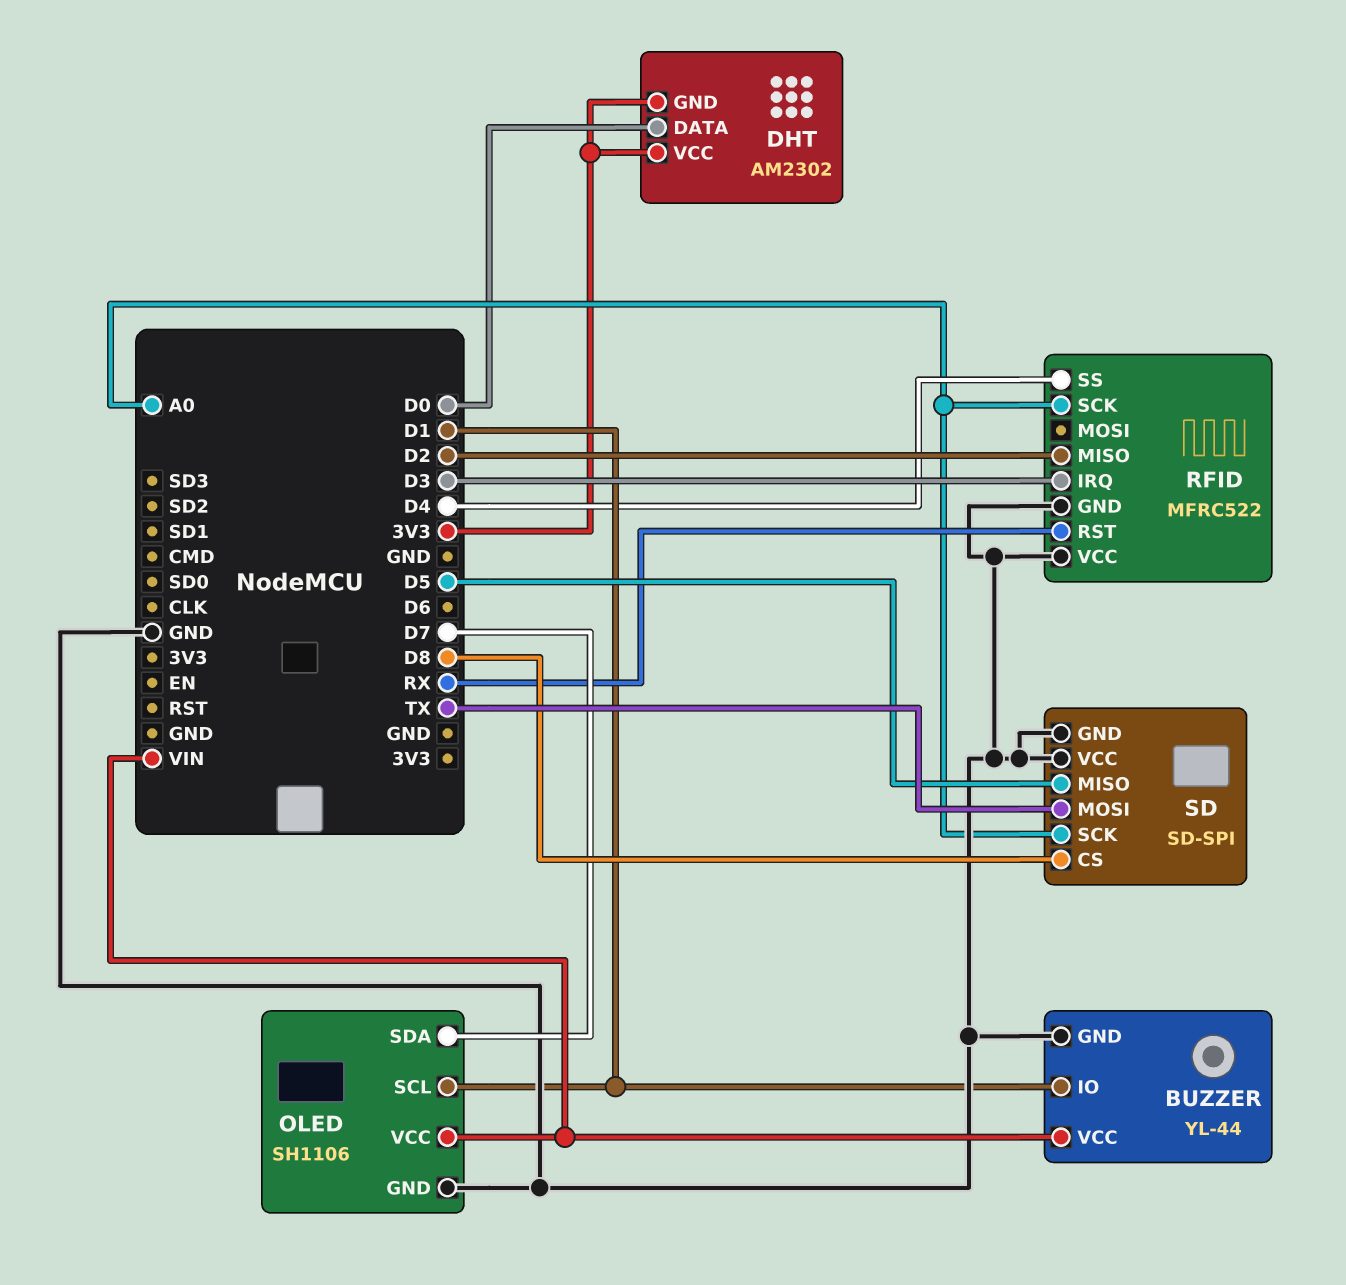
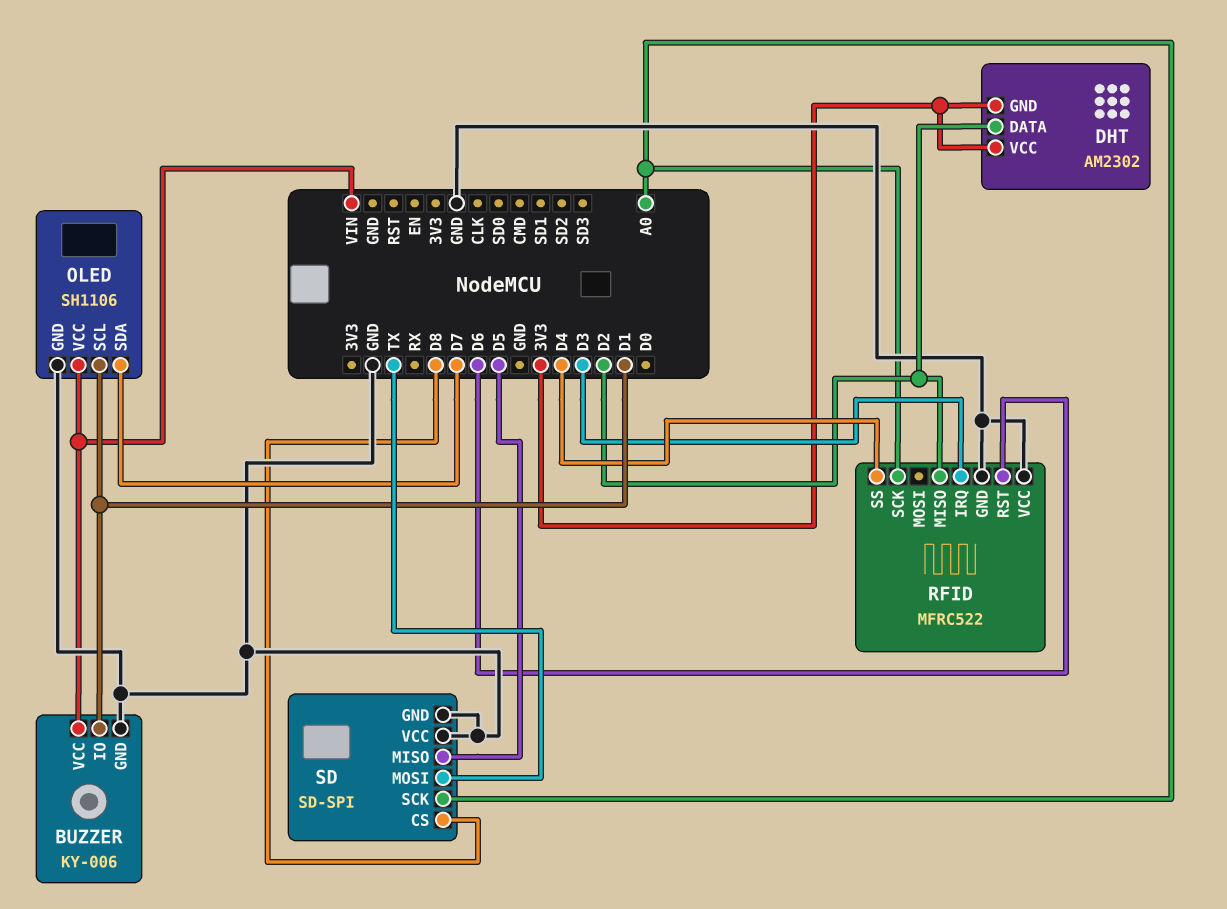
BUZZER: YL-44 -> KY-006
DHT pin DATA: D0 -> D2
RFID pin RST: RX -> D6

